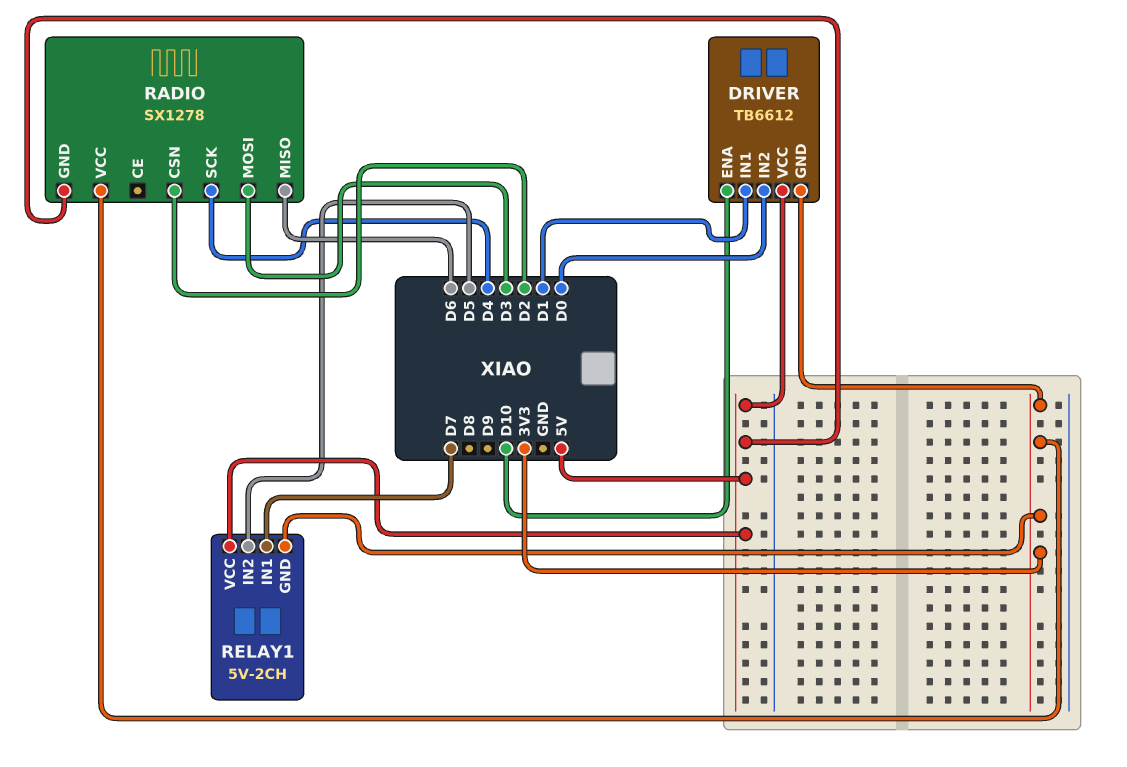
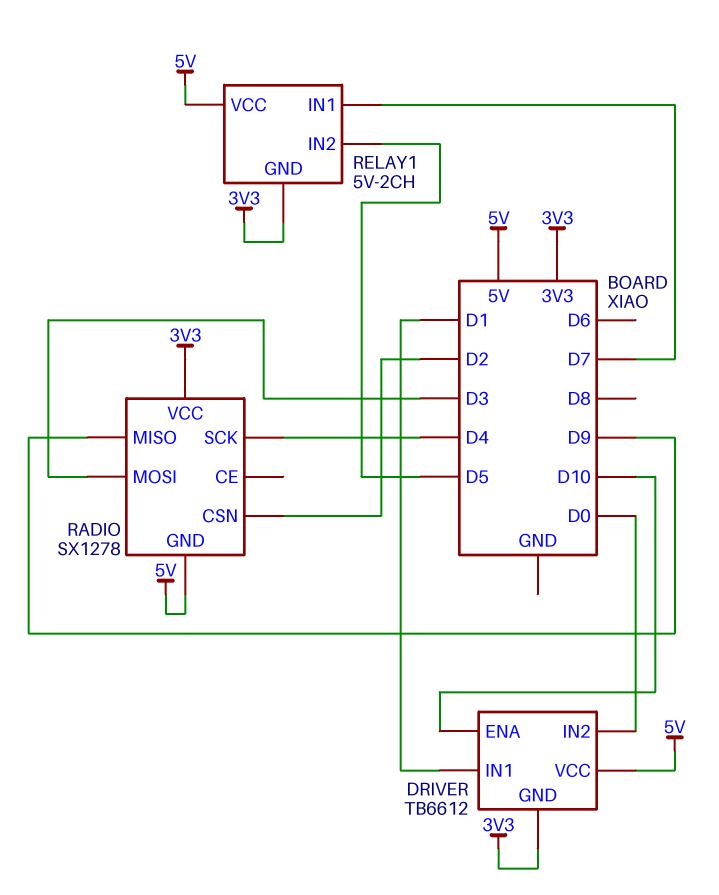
RADIO pin MISO: D6 -> D9

